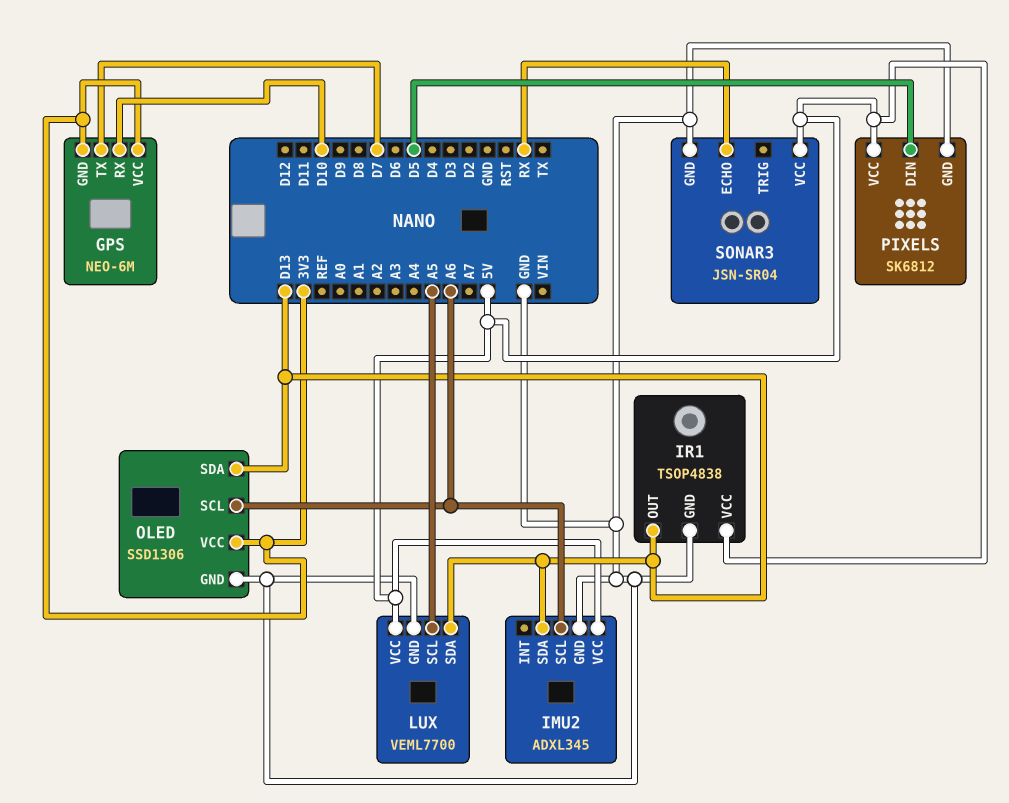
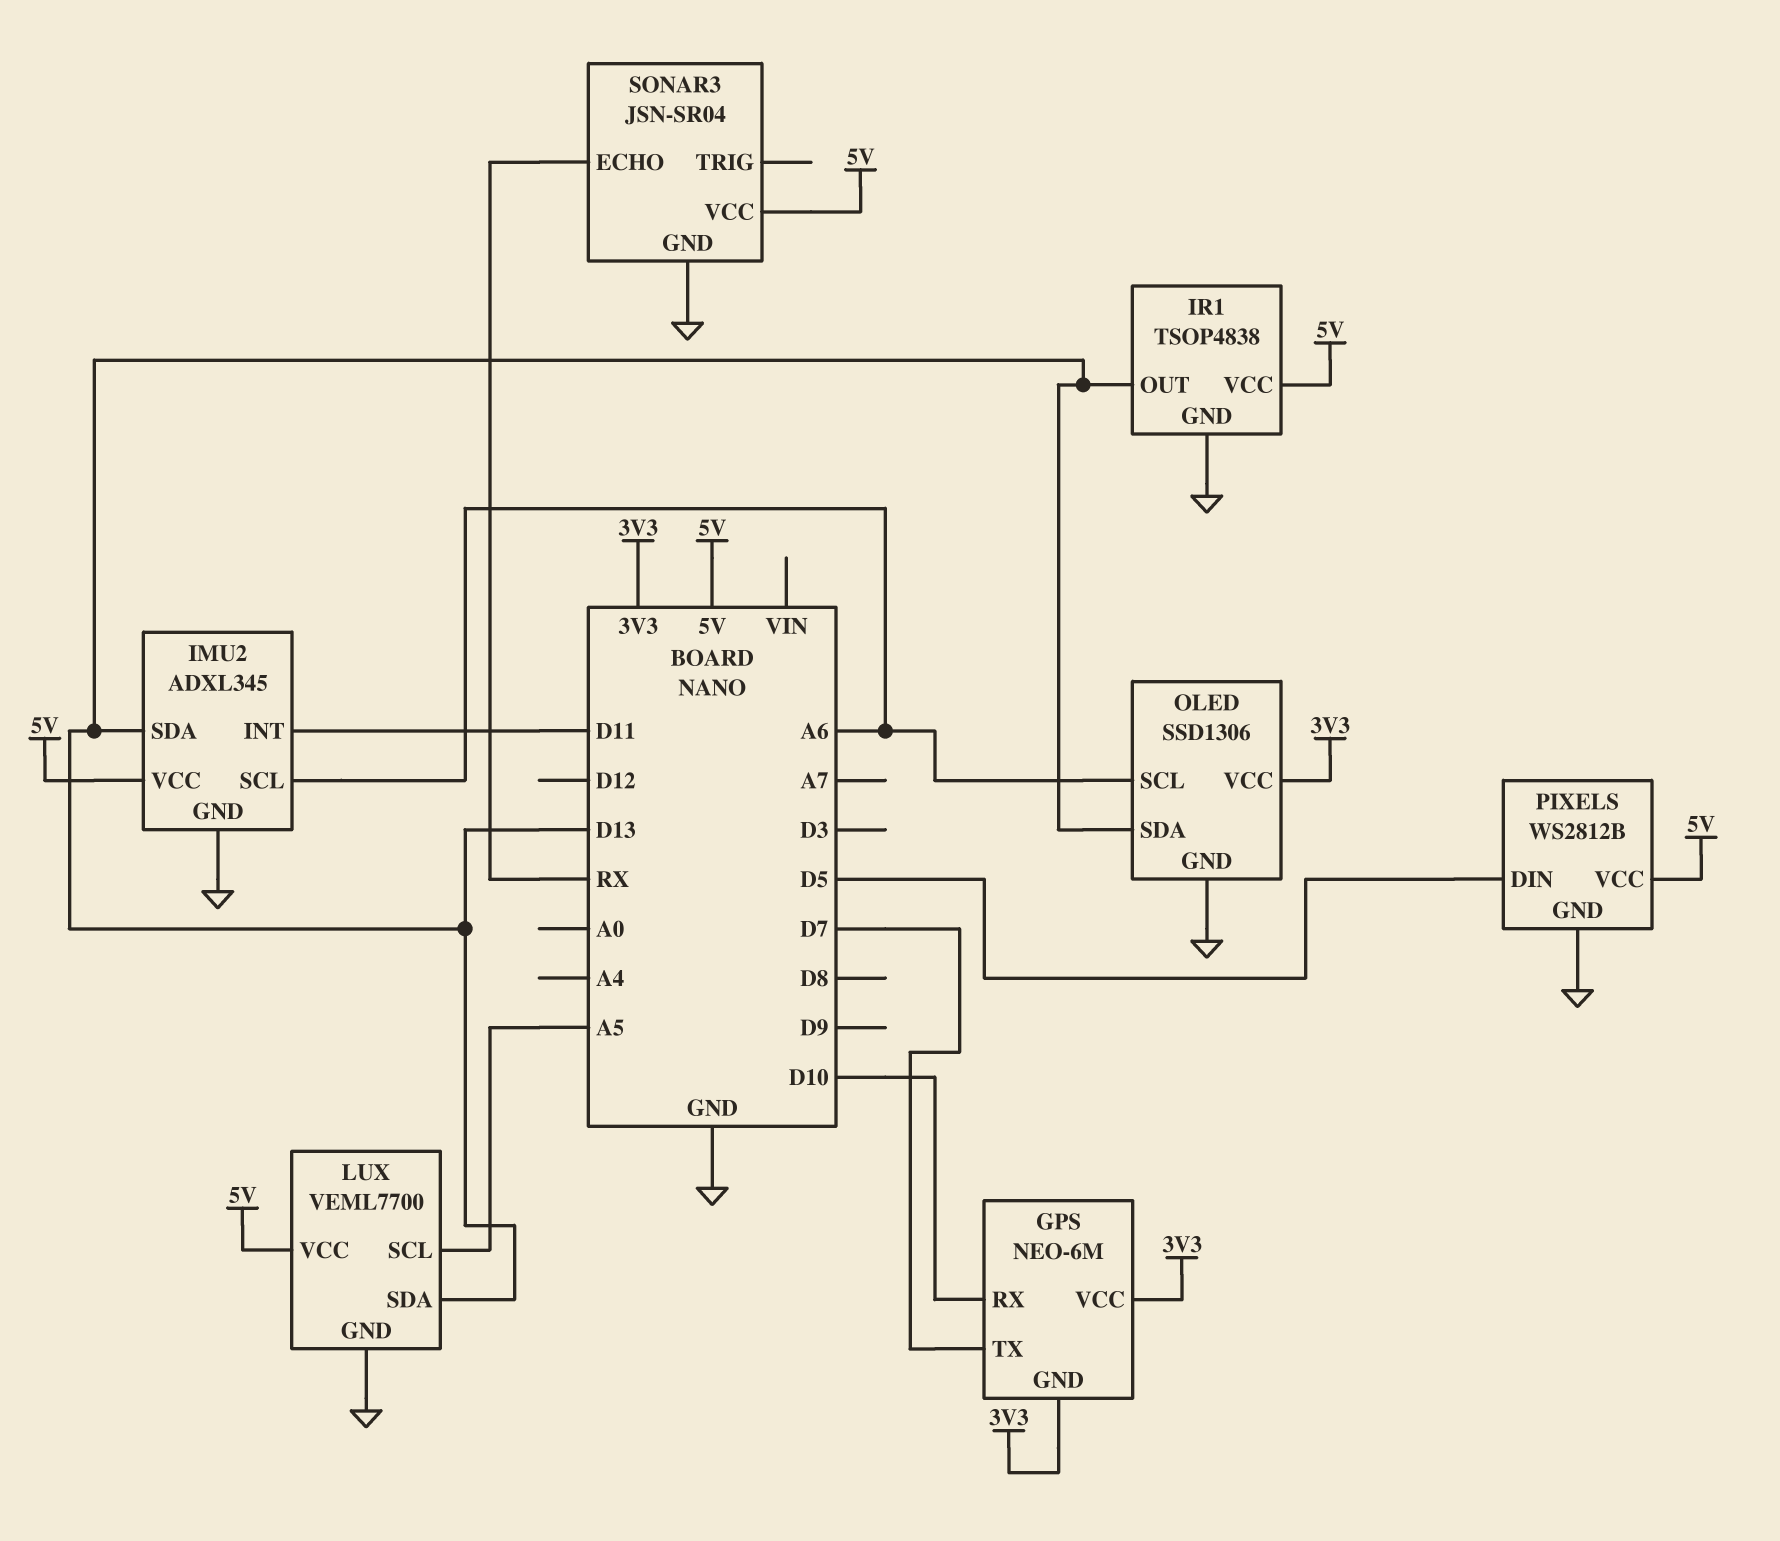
IMU2 pin INT: none -> D11
PIXELS: SK6812 -> WS2812B

